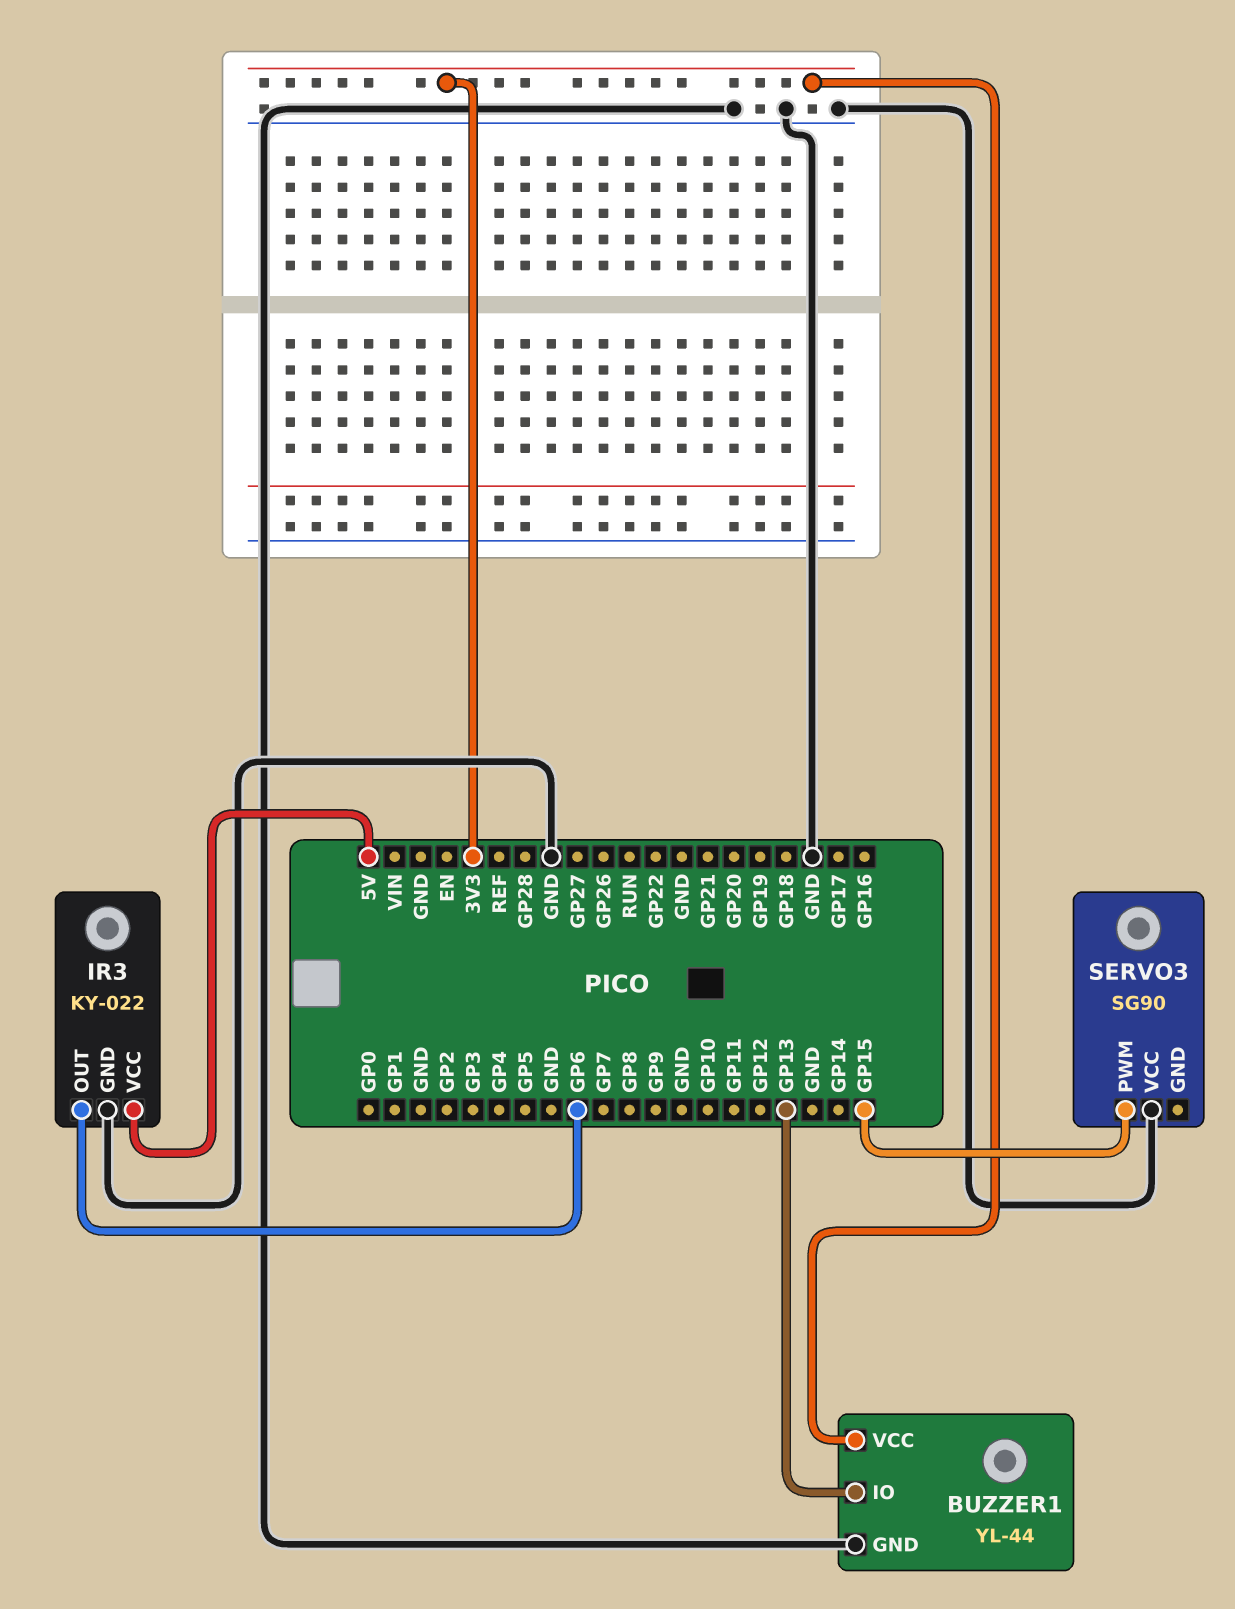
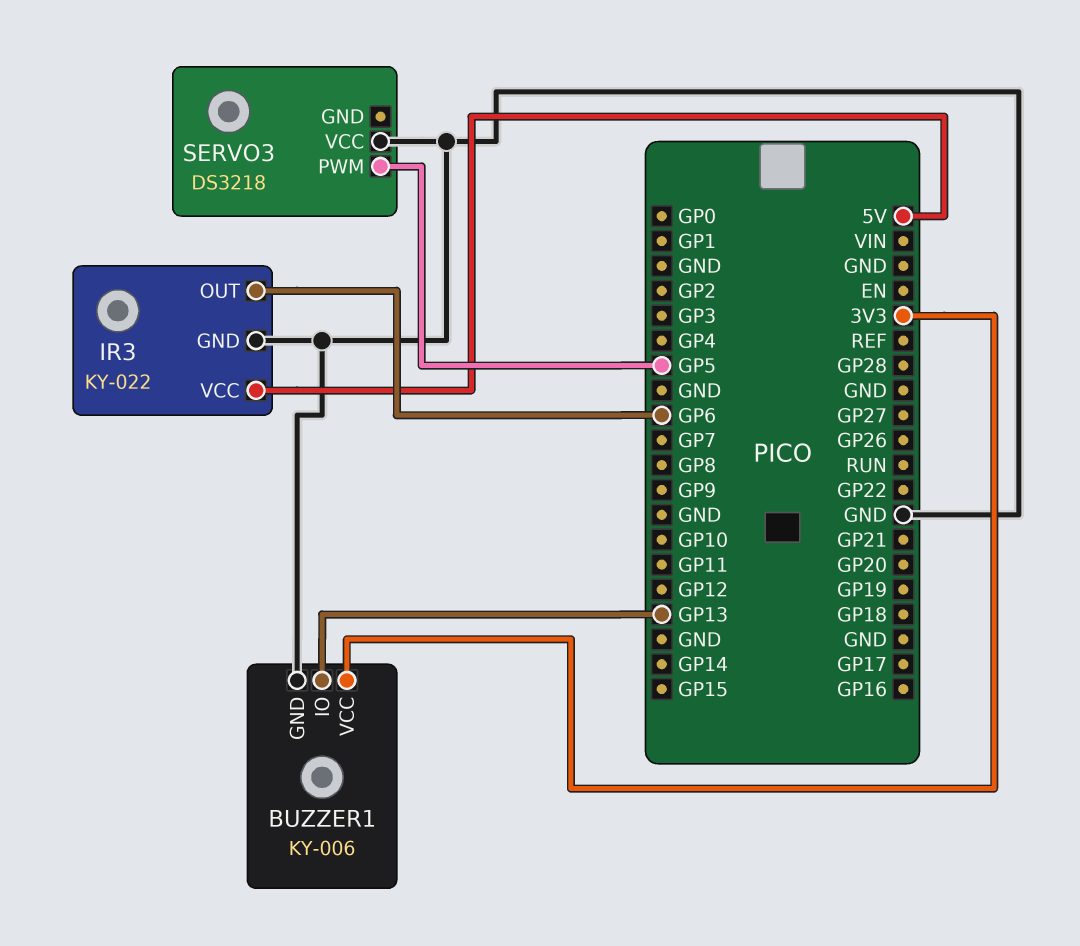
BUZZER1: YL-44 -> KY-006
SERVO3: SG90 -> DS3218
SERVO3 pin PWM: GP15 -> GP5

